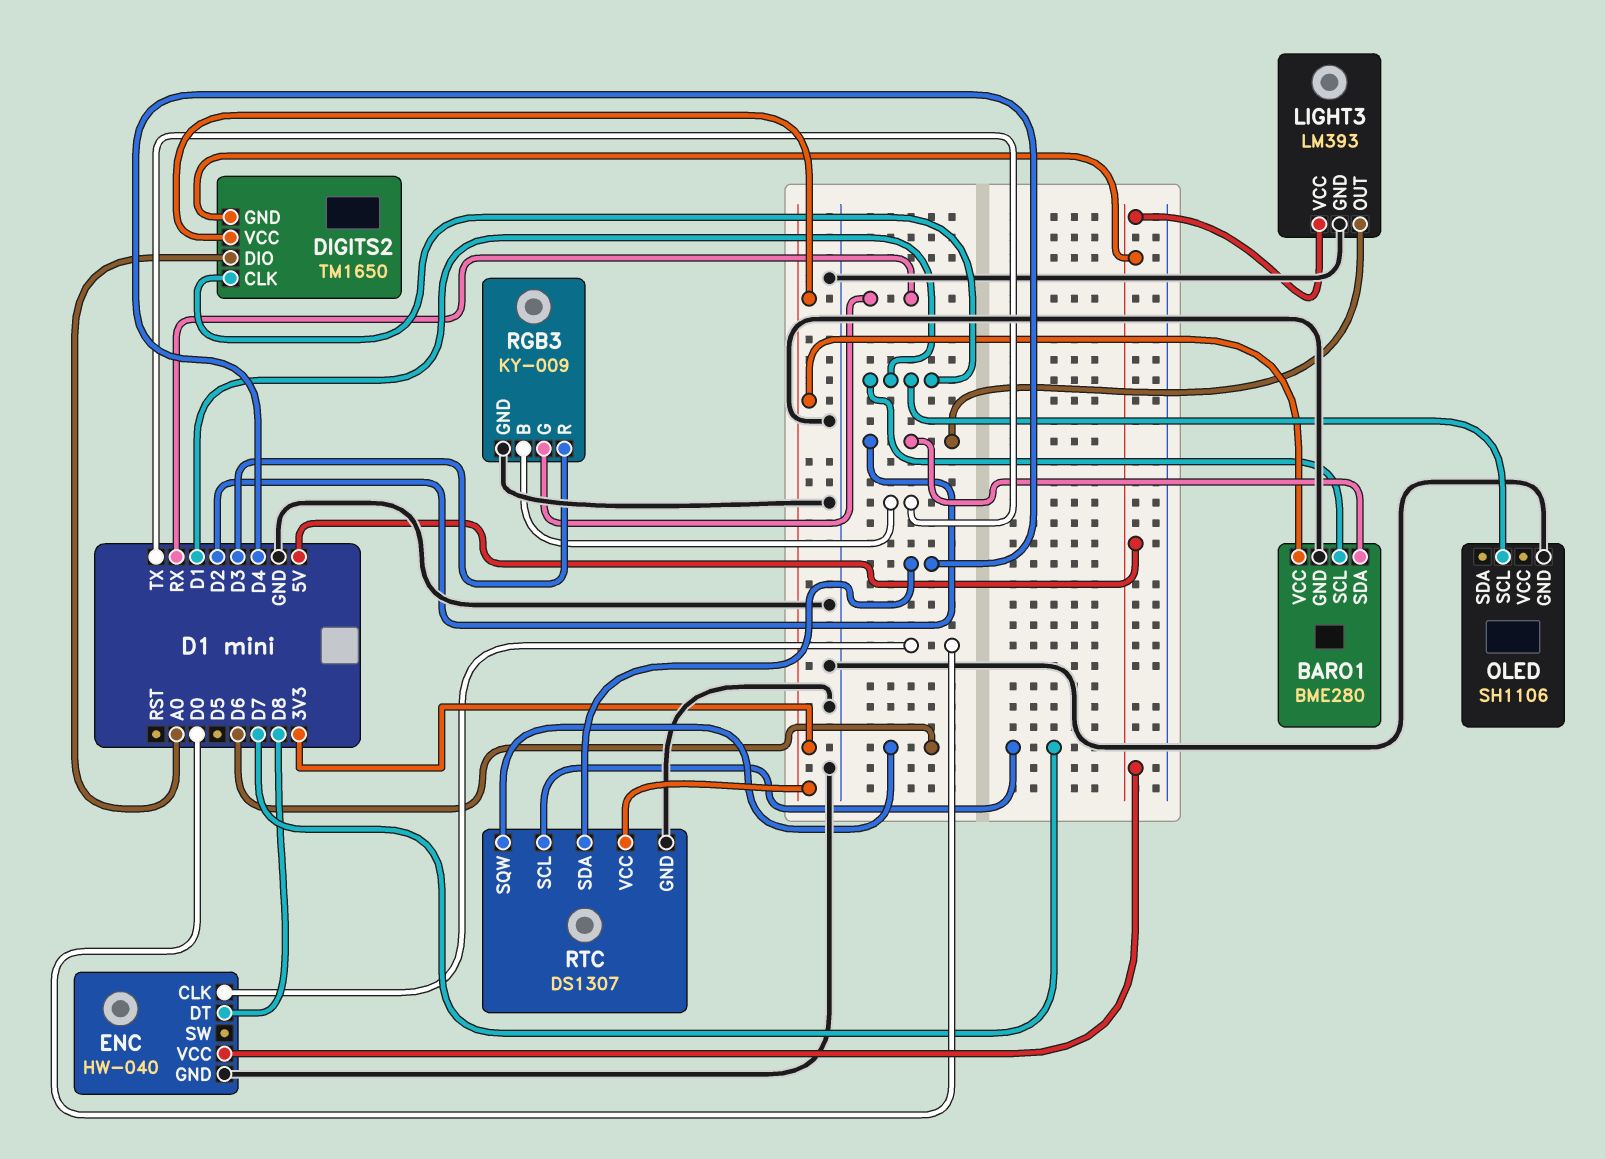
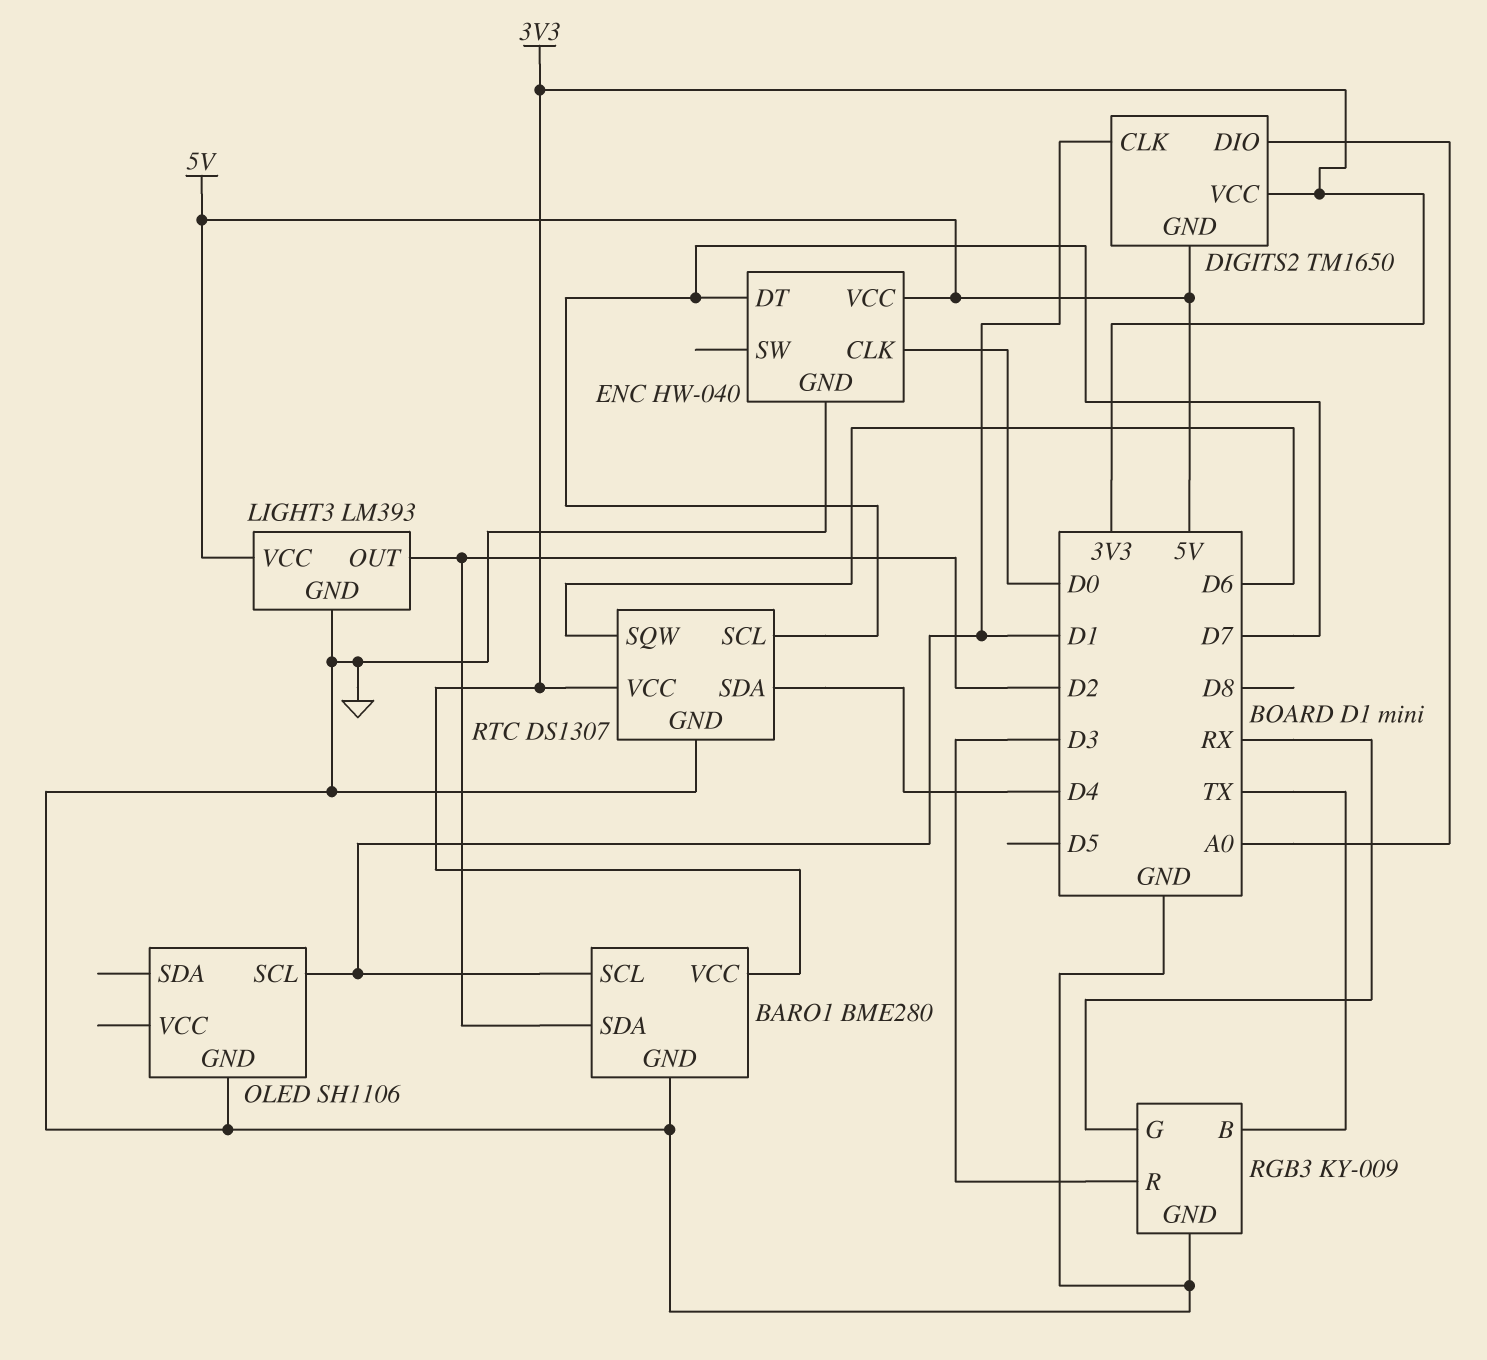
ENC pin DT: D8 -> D7

